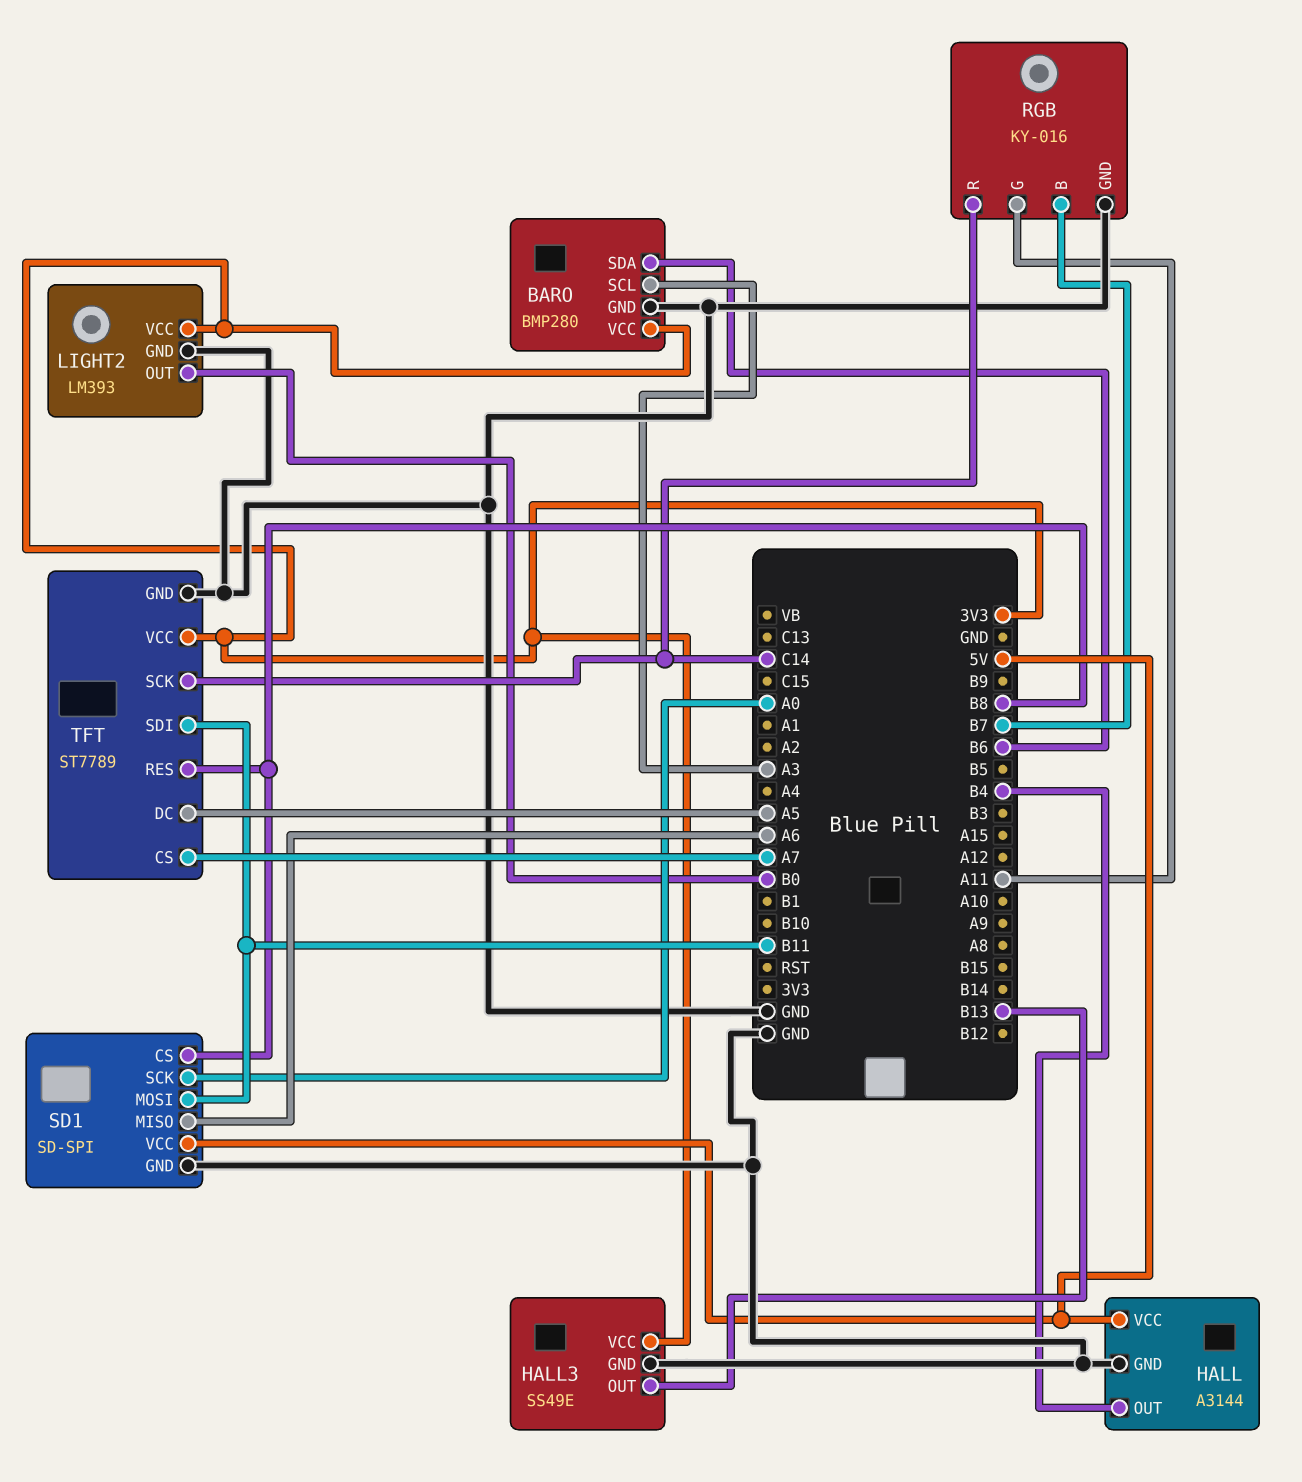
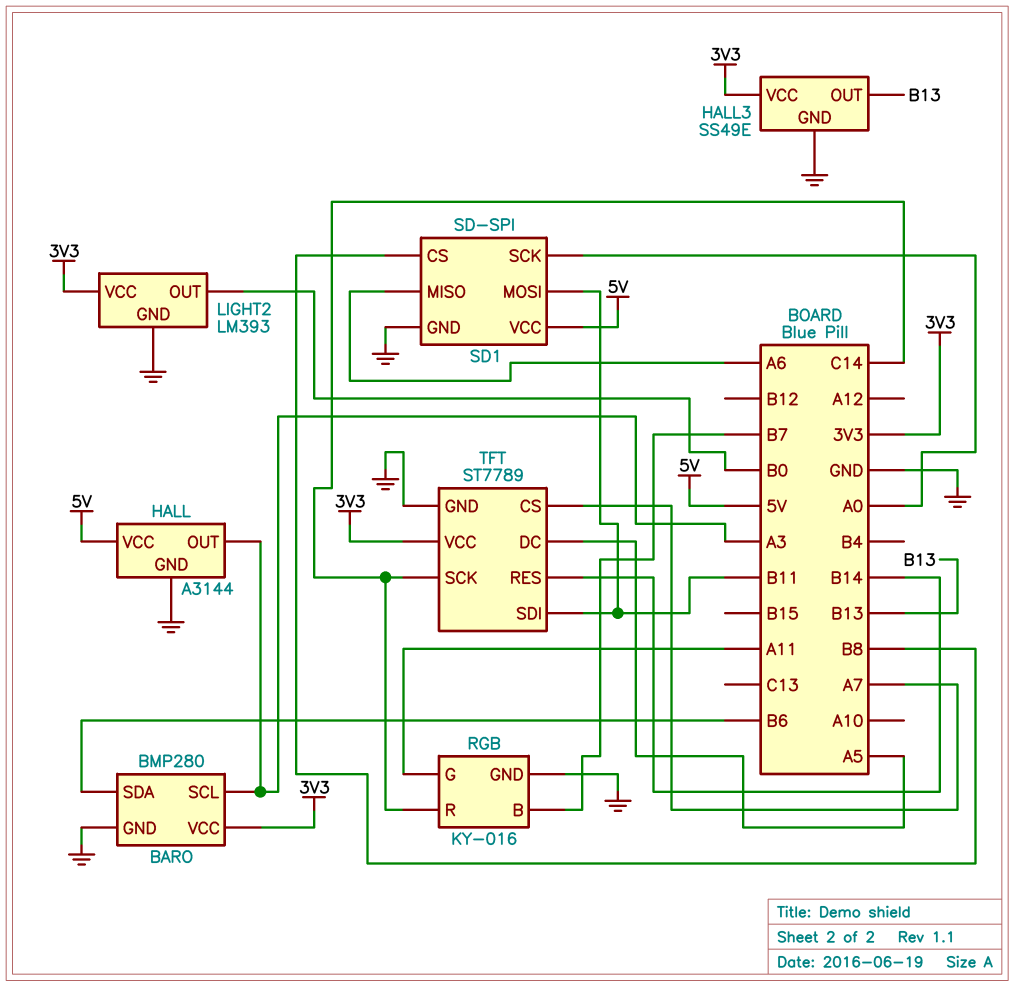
HALL pin OUT: B4 -> A3
TFT pin RES: B8 -> B14

